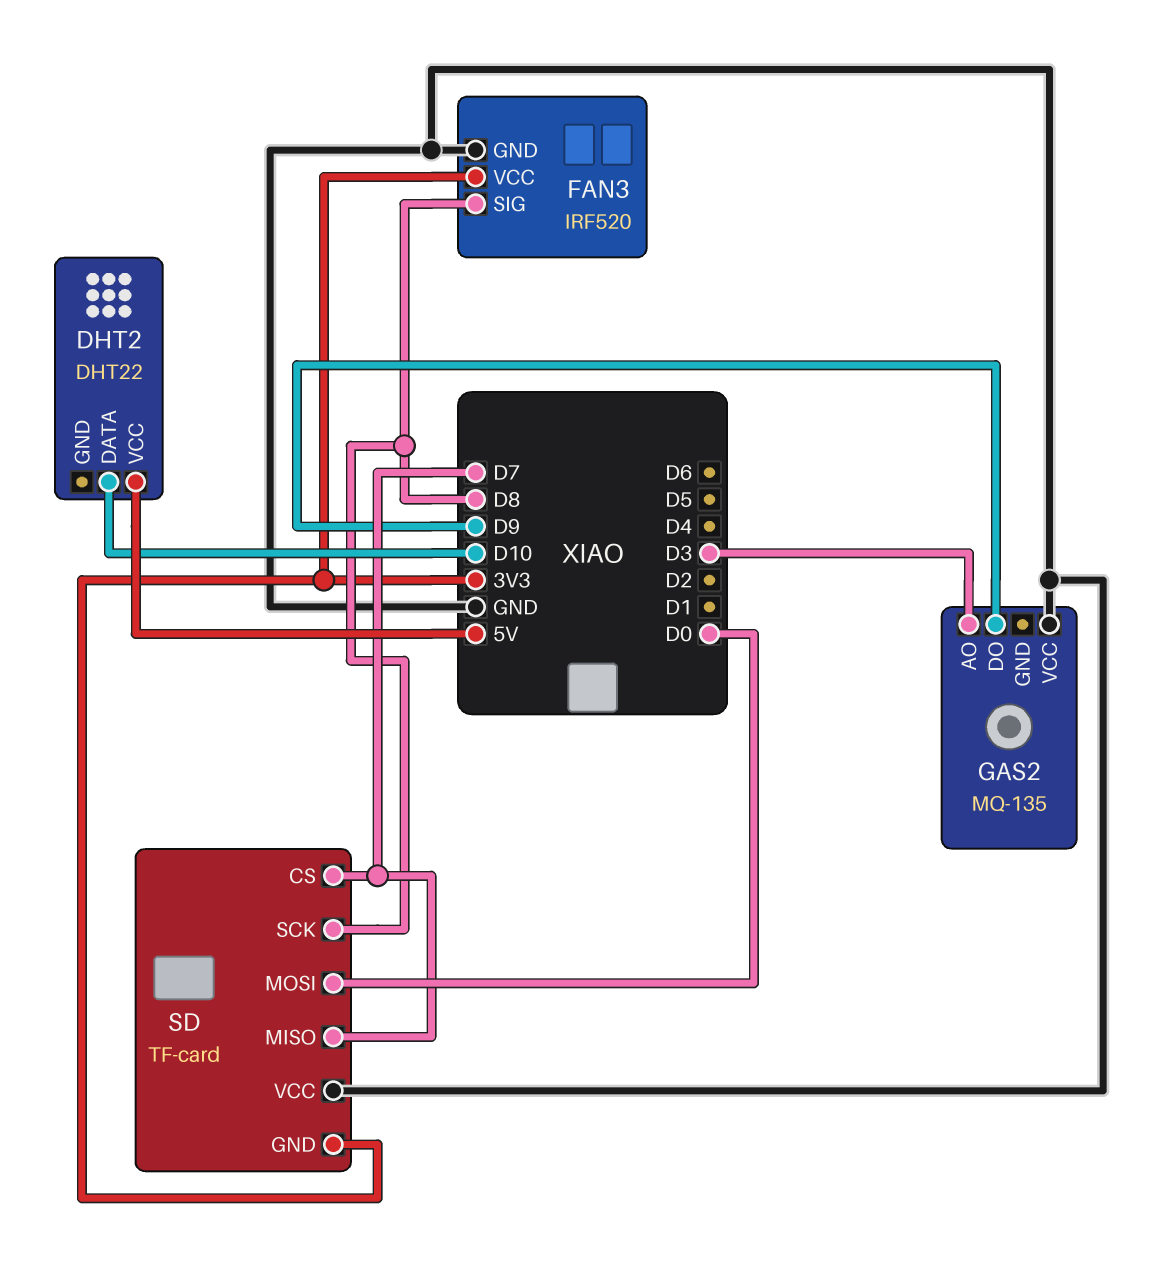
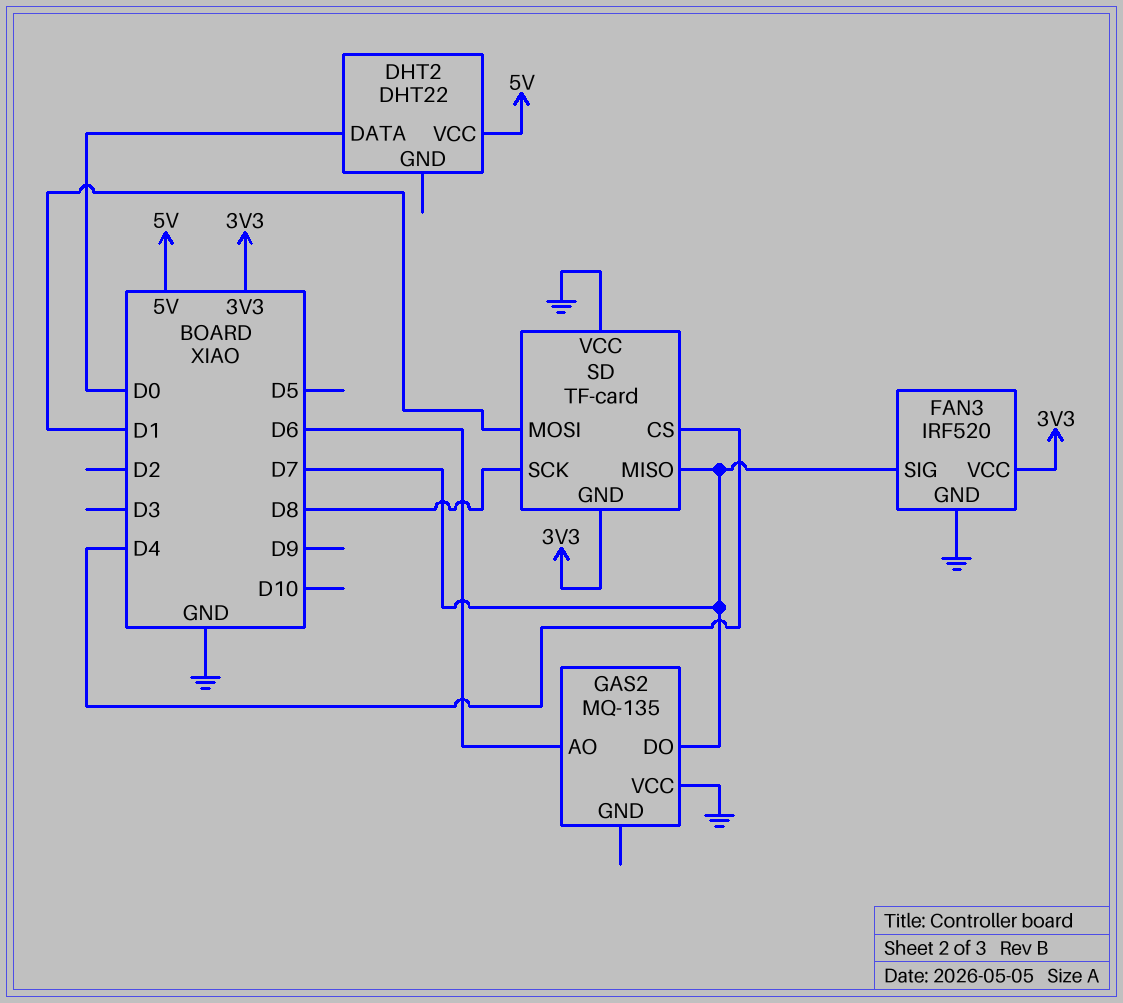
DHT2 pin DATA: D10 -> D0
FAN3 pin SIG: D8 -> D7
GAS2 pin AO: D3 -> D6
GAS2 pin DO: D9 -> D7
SD pin CS: D7 -> D4
SD pin MOSI: D0 -> D1

